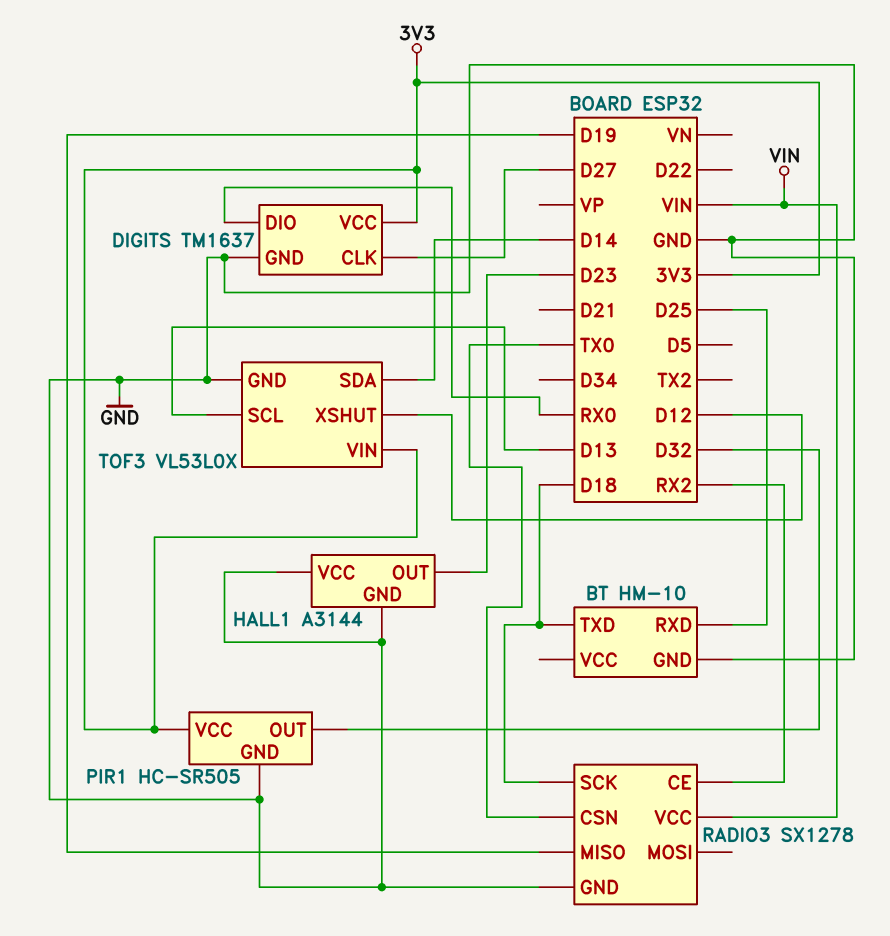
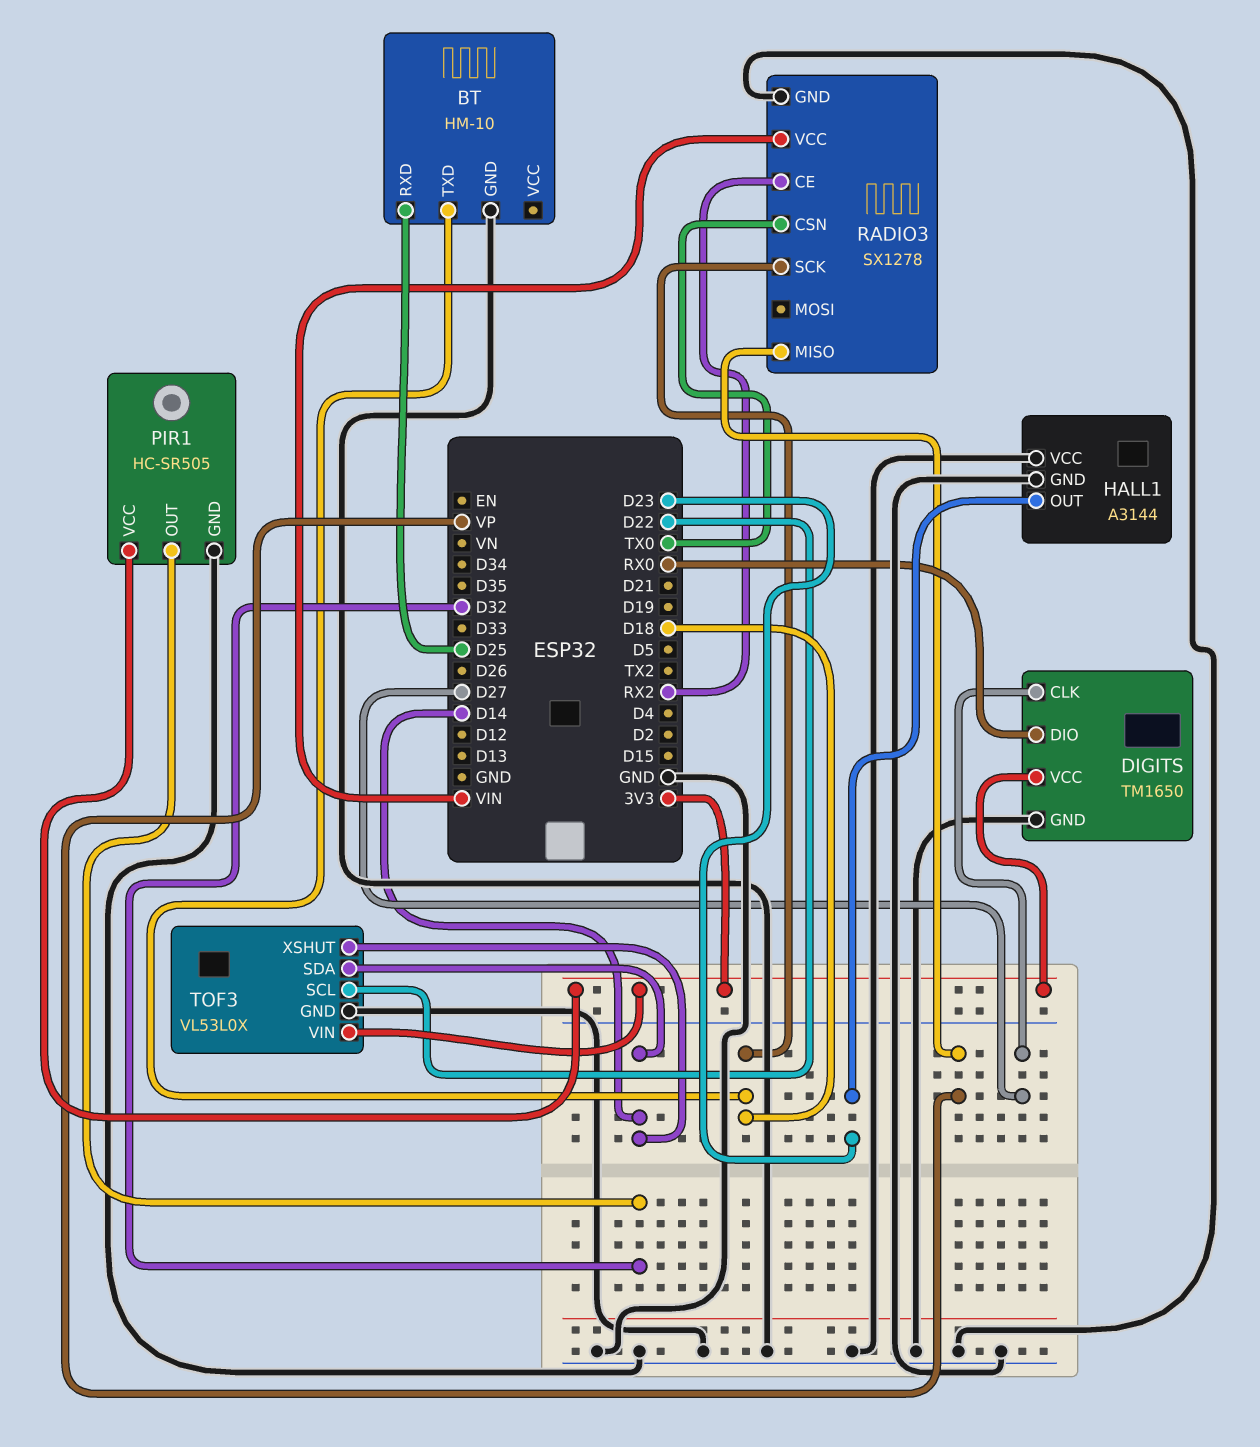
DIGITS: TM1637 -> TM1650
RADIO3 pin MISO: D19 -> VP
TOF3 pin SCL: D13 -> D22
TOF3 pin XSHUT: D12 -> D14

